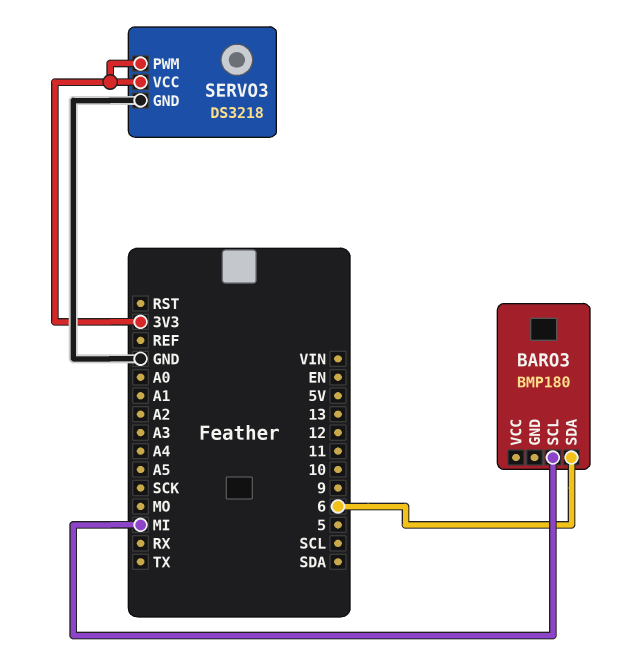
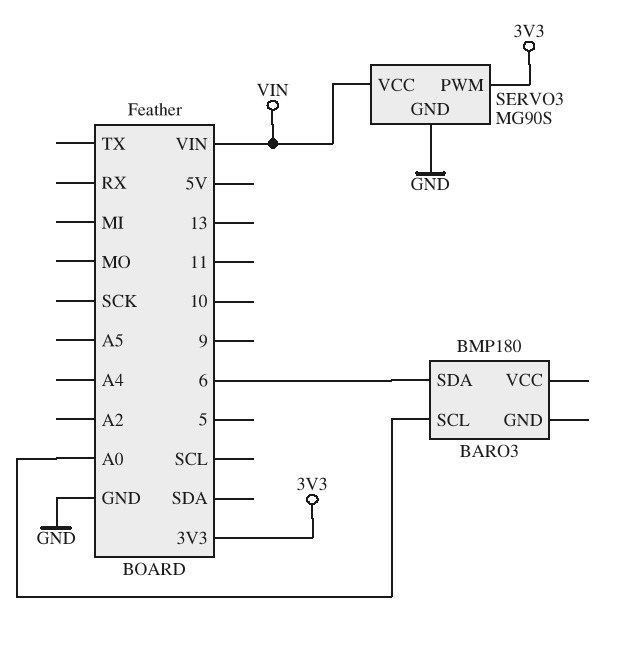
BARO3 pin SCL: MI -> A0
SERVO3: DS3218 -> MG90S
SERVO3 pin VCC: 3V3 -> VIN

